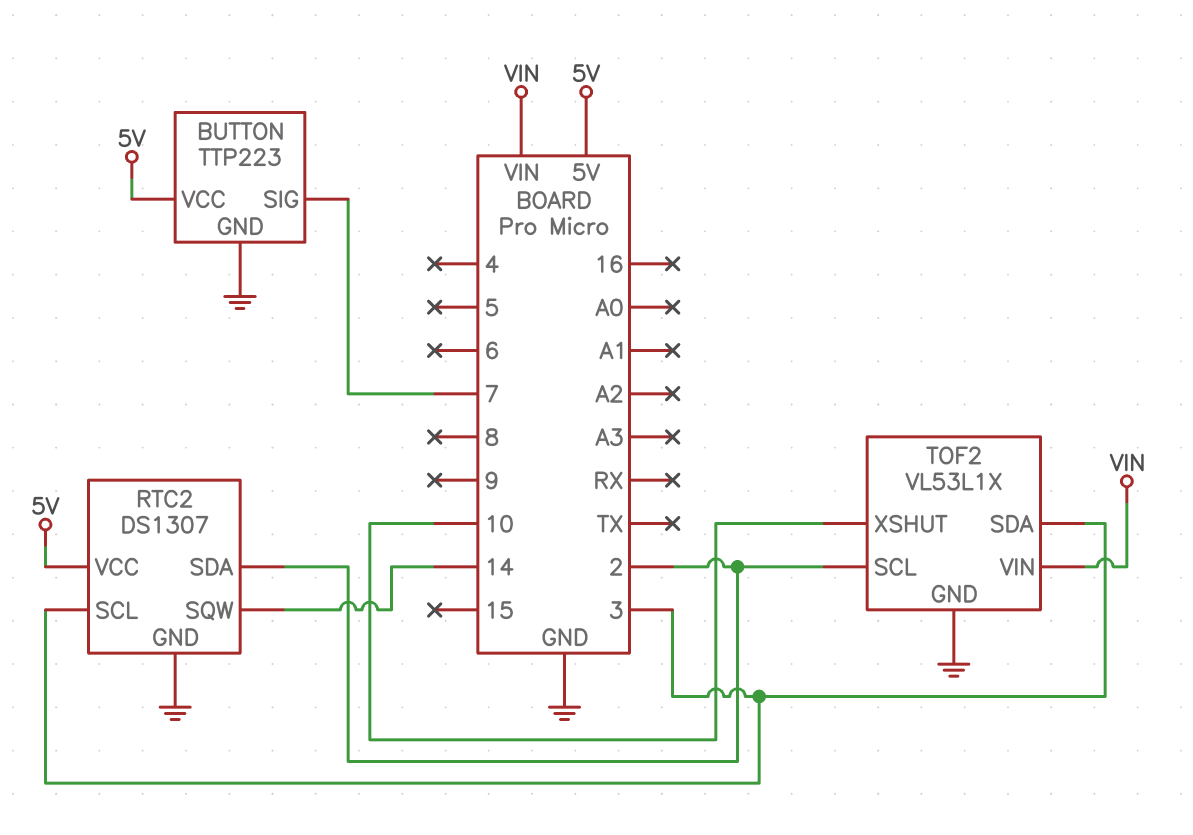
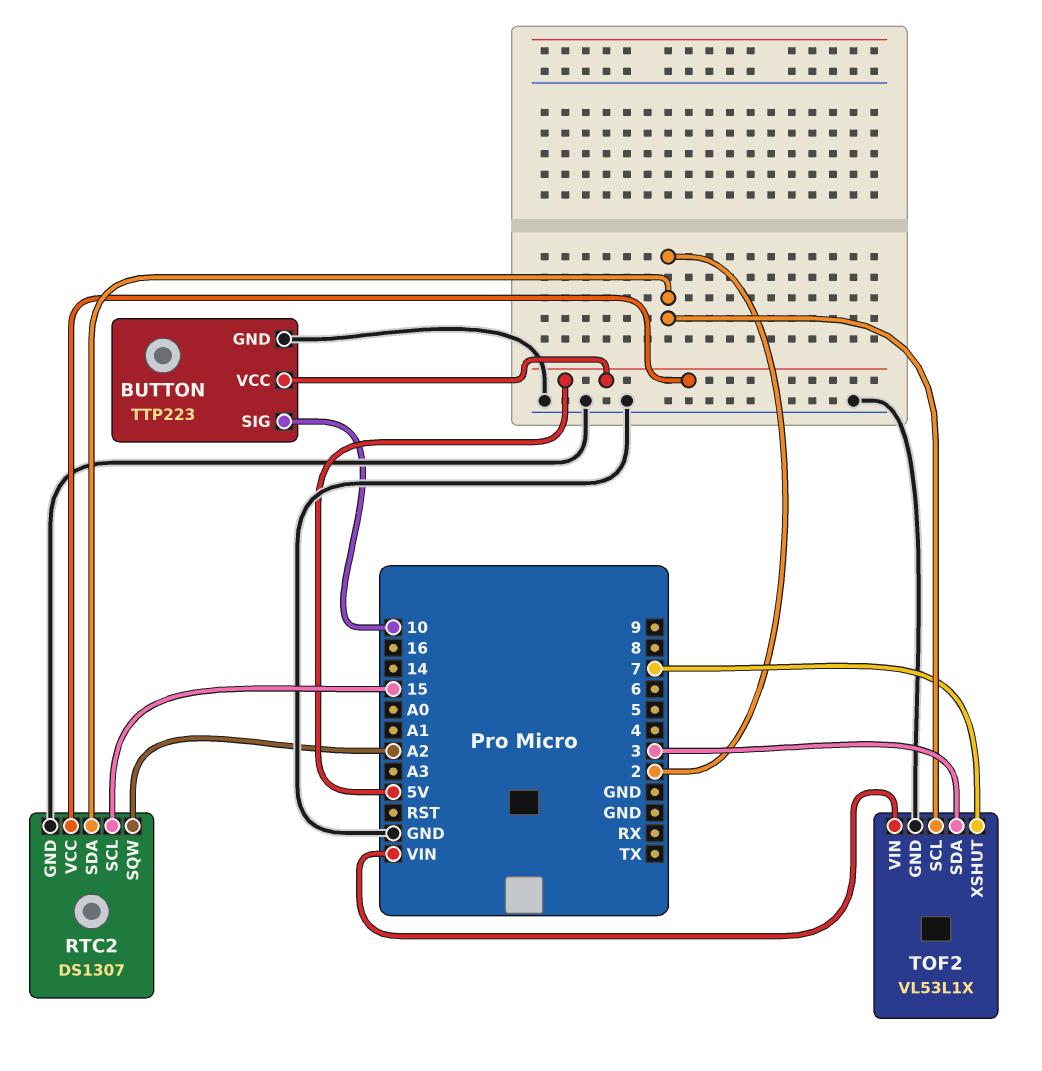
BUTTON pin SIG: 7 -> 10
RTC2 pin SCL: 3 -> 15
RTC2 pin SQW: 14 -> A2
TOF2 pin XSHUT: 10 -> 7

